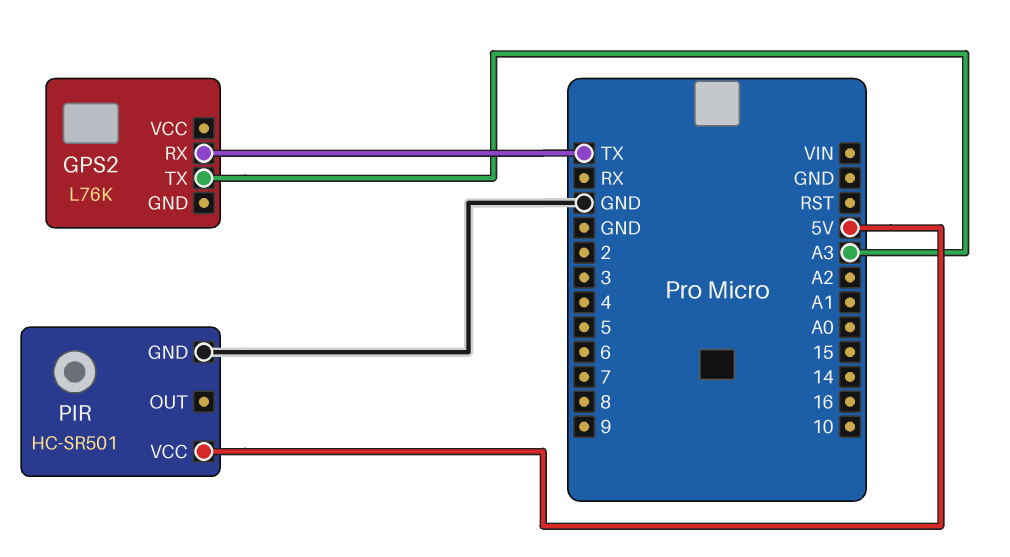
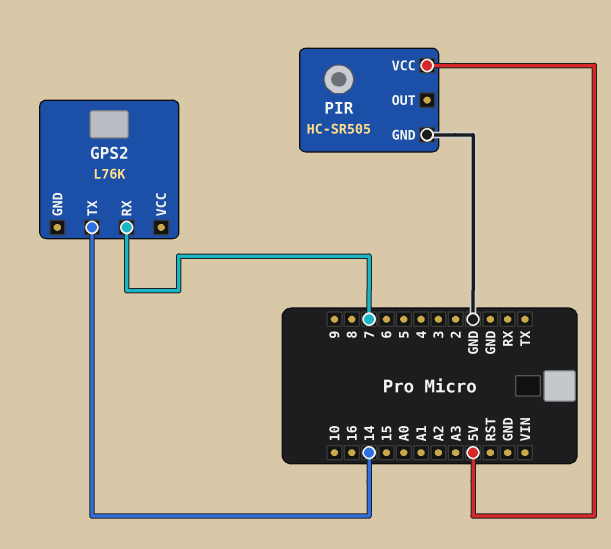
GPS2 pin RX: TX -> 7
GPS2 pin TX: A3 -> 14
PIR: HC-SR501 -> HC-SR505

